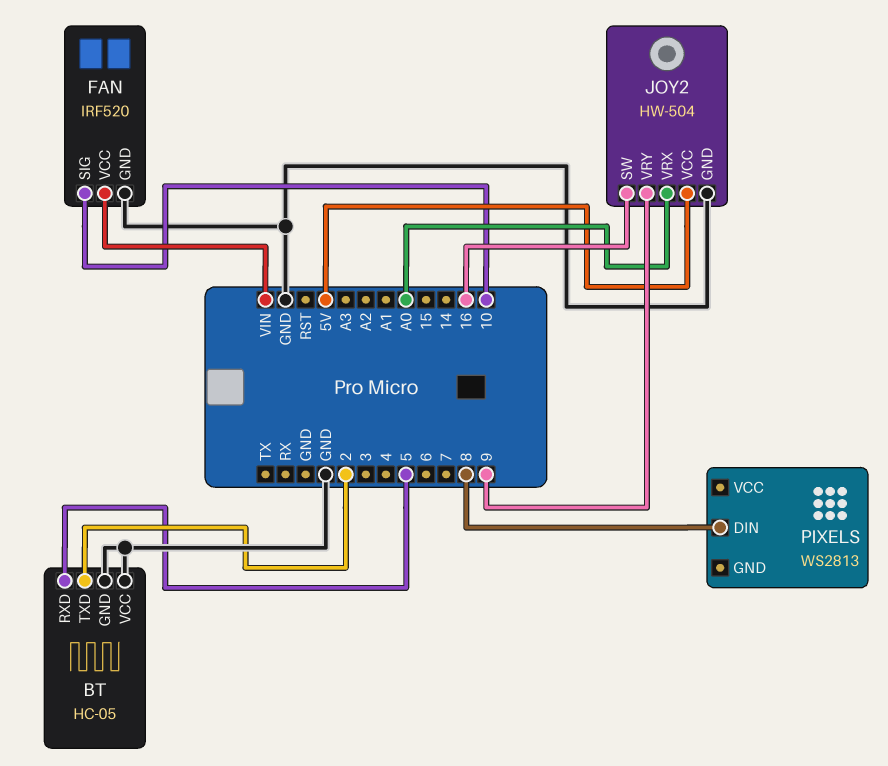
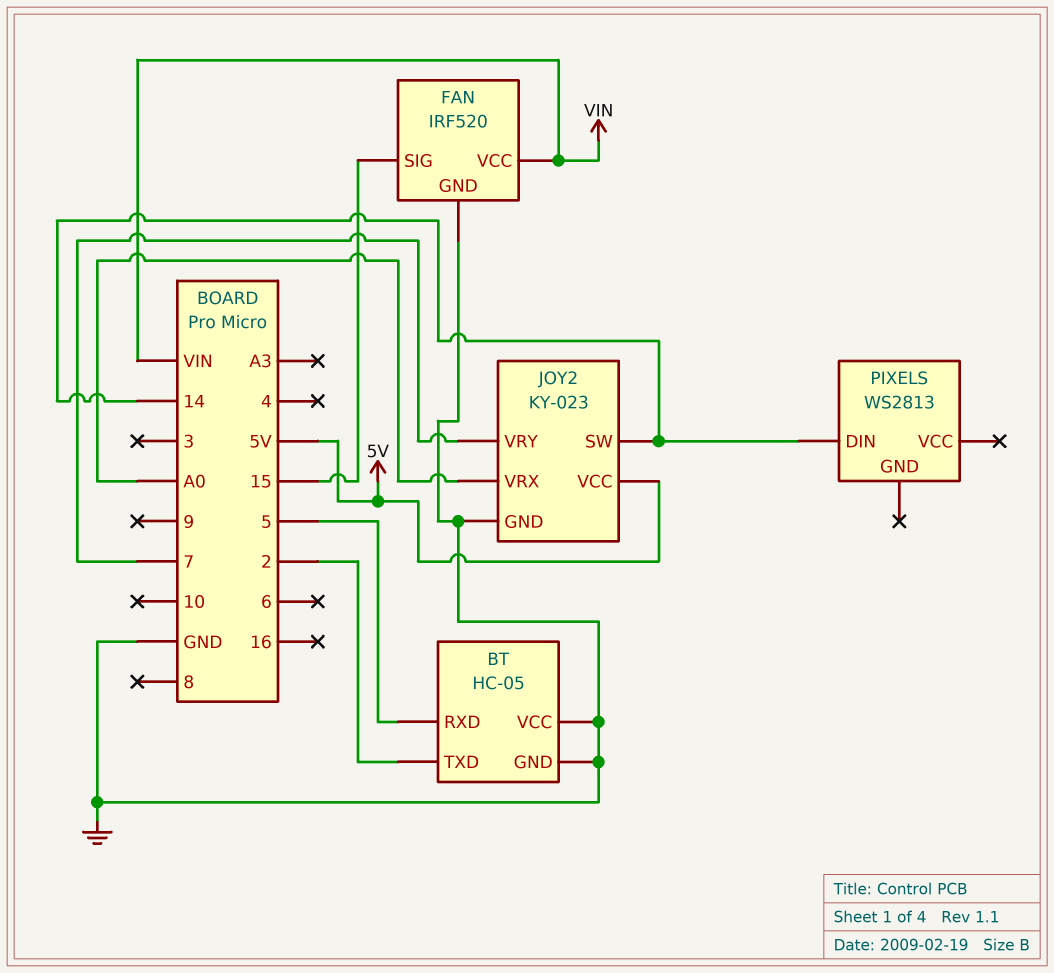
FAN pin SIG: 10 -> 15
JOY2: HW-504 -> KY-023
JOY2 pin SW: 16 -> 14
JOY2 pin VRY: 9 -> 7
PIXELS pin DIN: 8 -> 14

